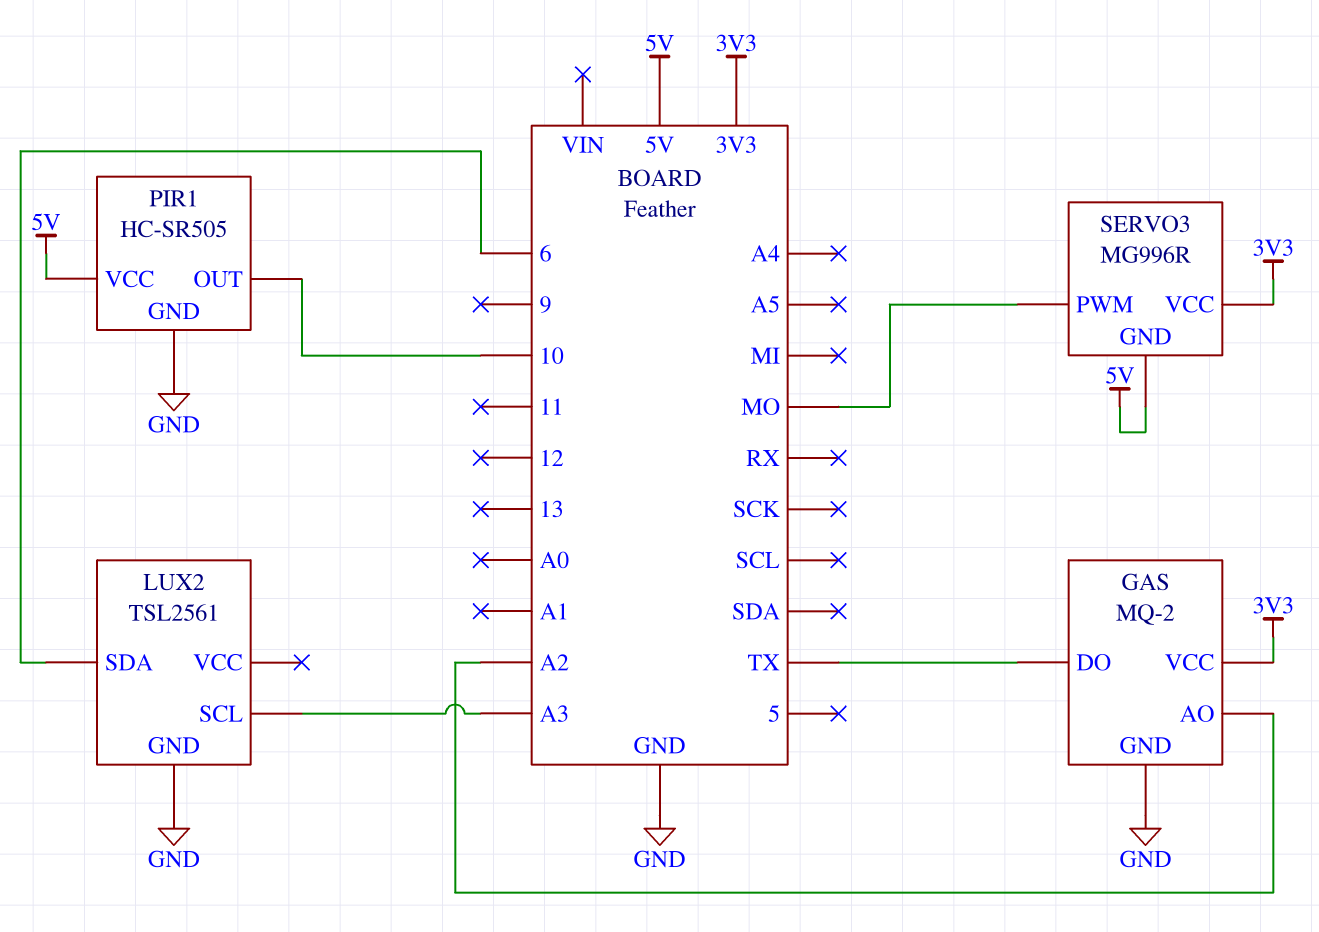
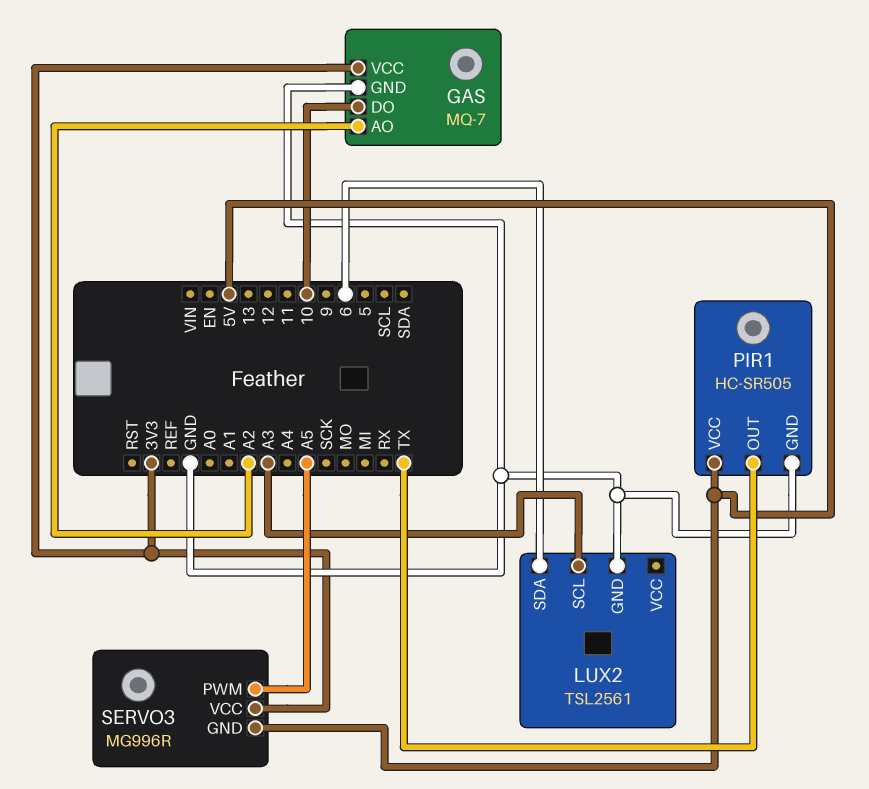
GAS: MQ-2 -> MQ-7
GAS pin DO: TX -> 10
PIR1 pin OUT: 10 -> TX
SERVO3 pin PWM: MO -> A5

